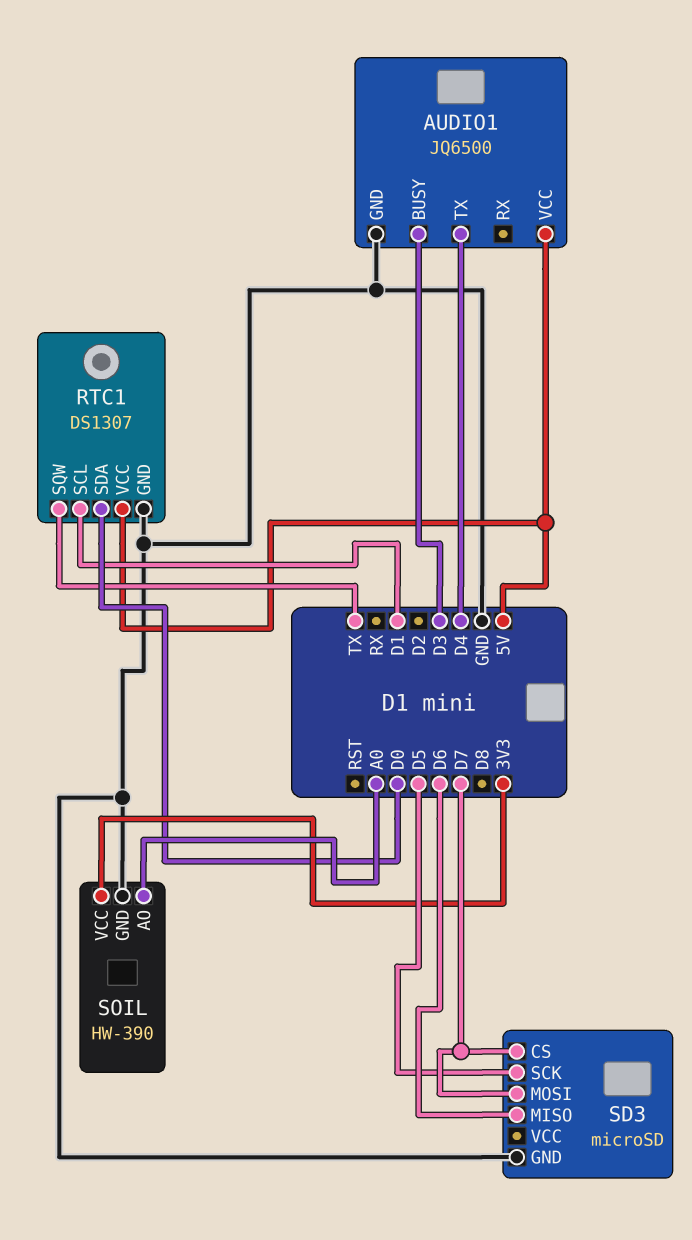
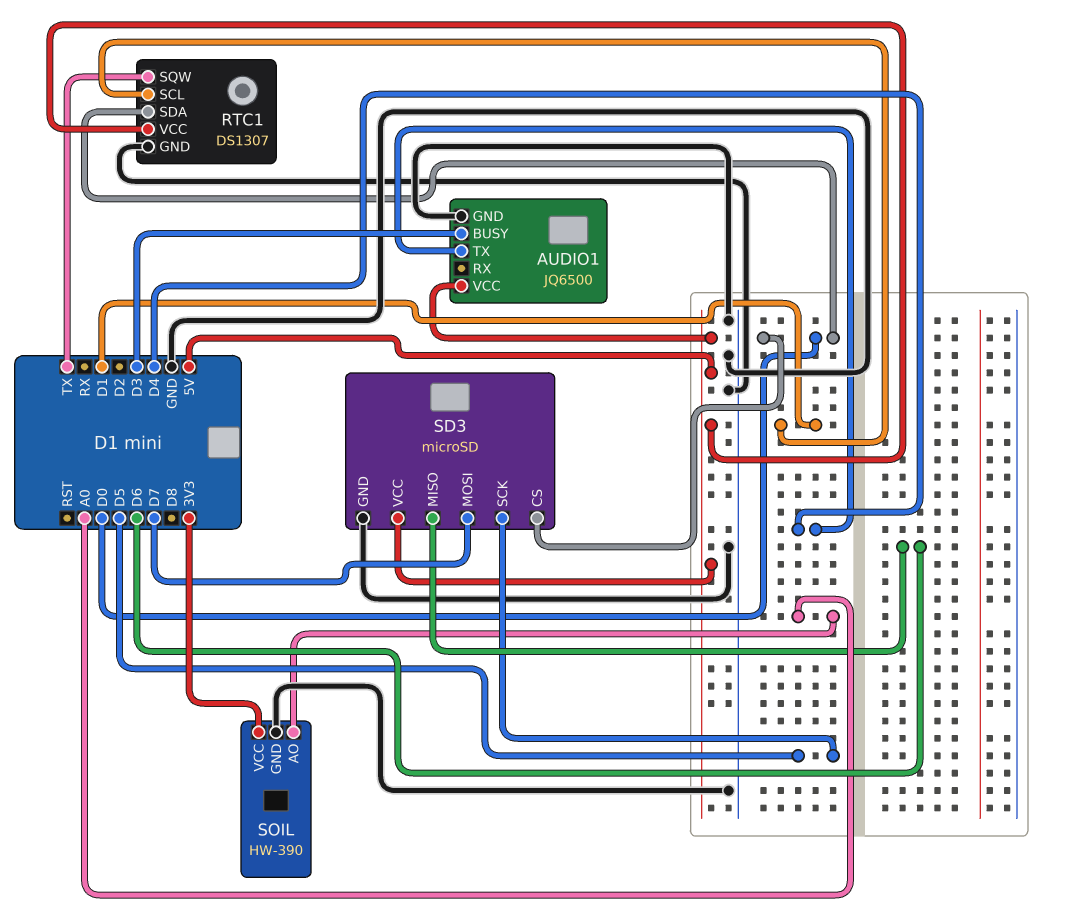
SD3 pin CS: D7 -> D0
SD3 pin VCC: none -> 5V

